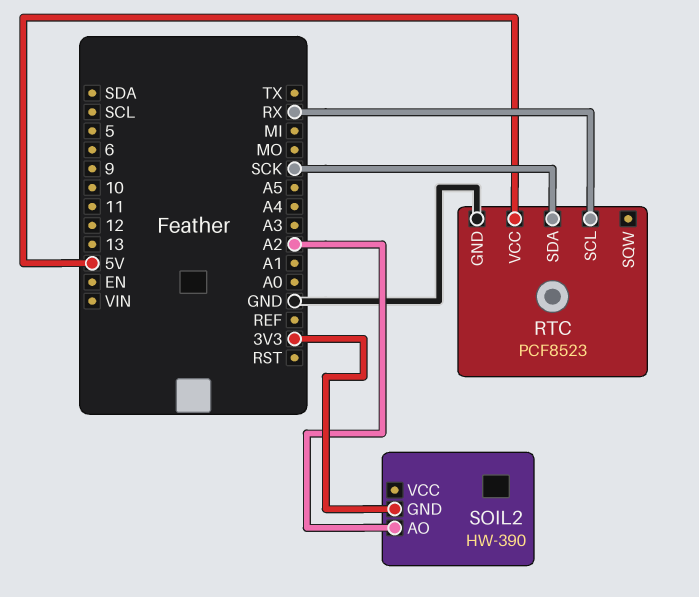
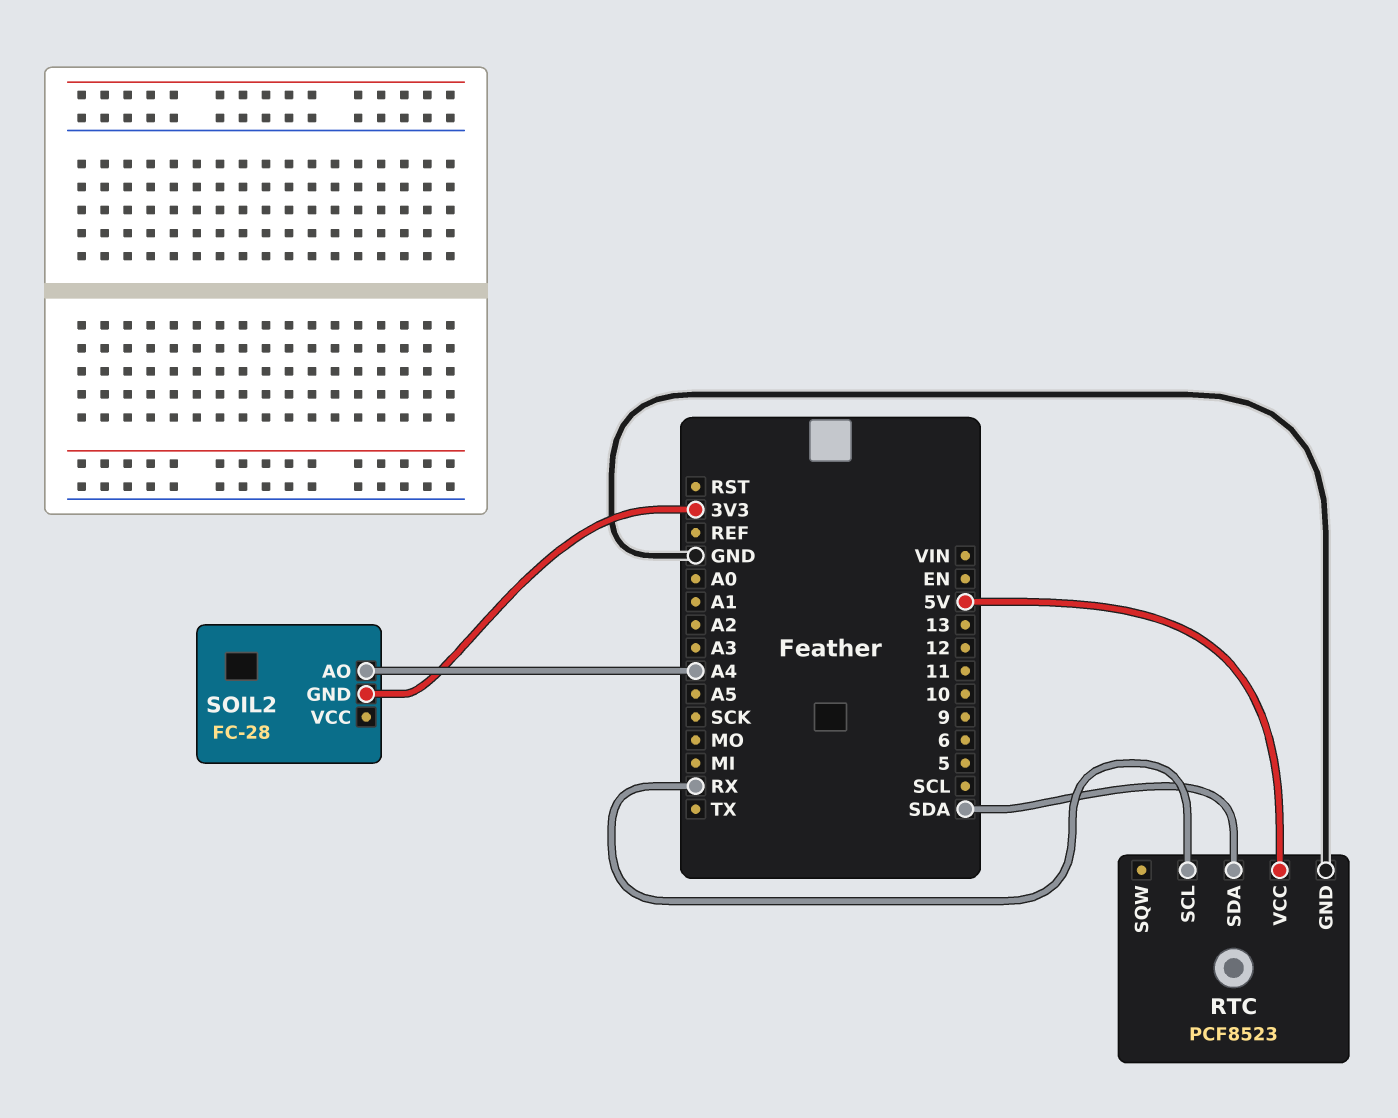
RTC pin SDA: SCK -> SDA
SOIL2: HW-390 -> FC-28
SOIL2 pin AO: A2 -> A4

